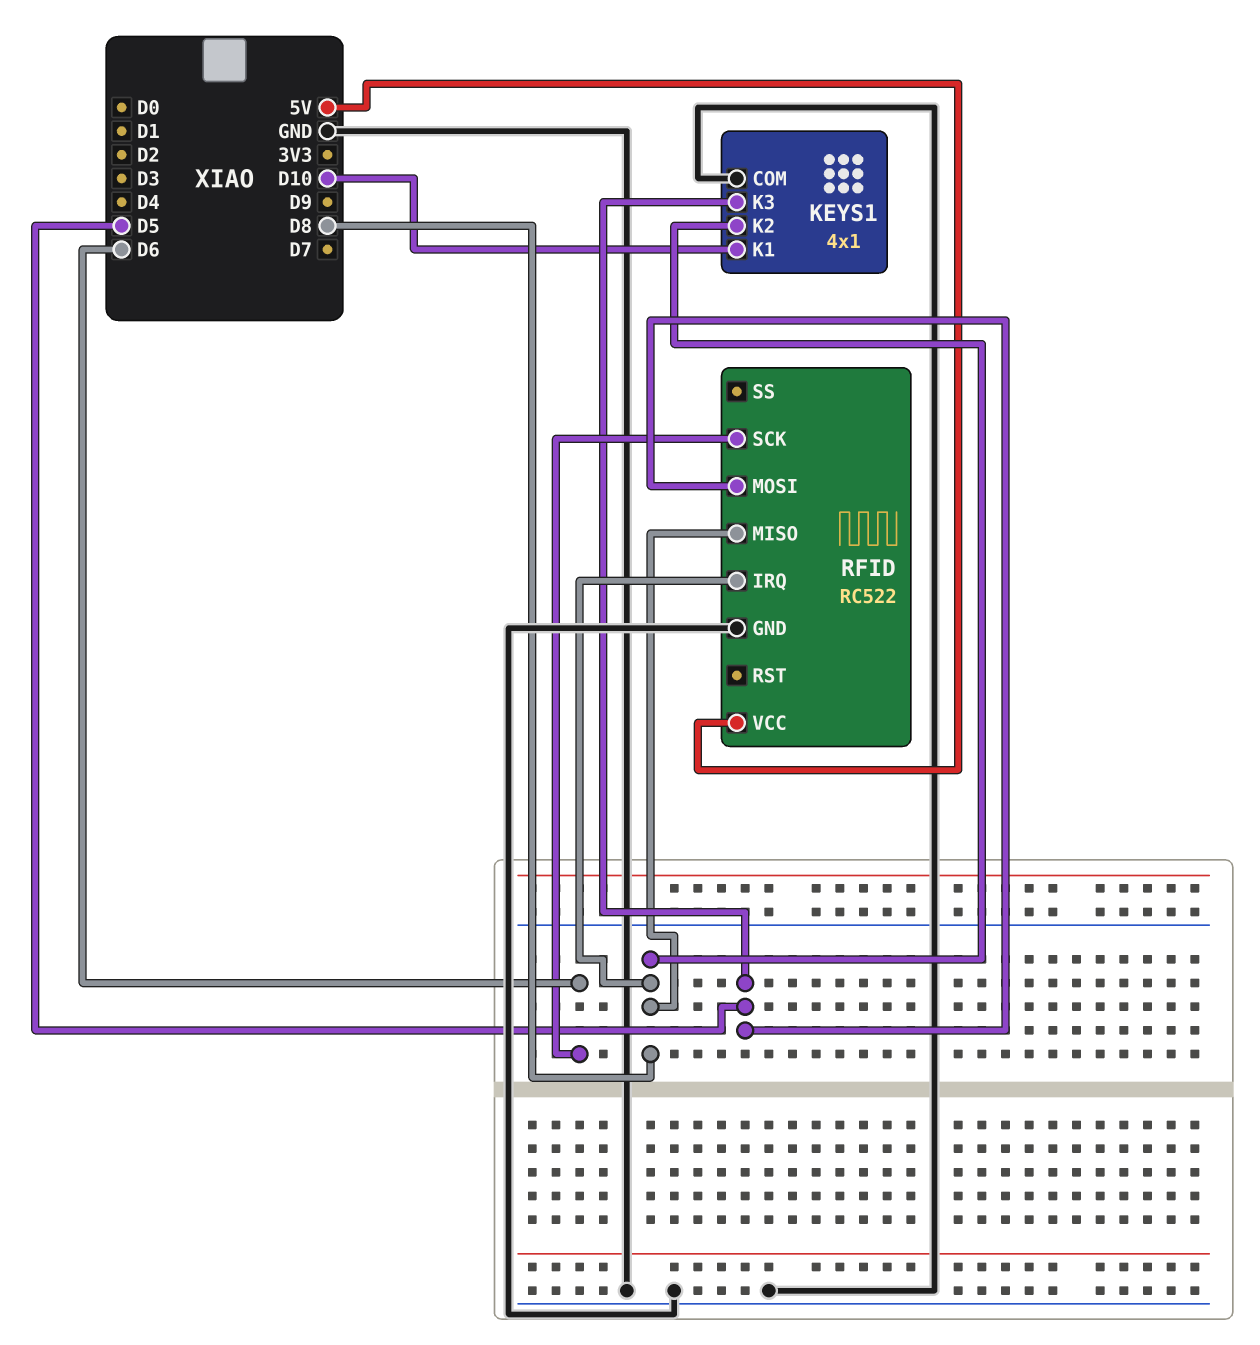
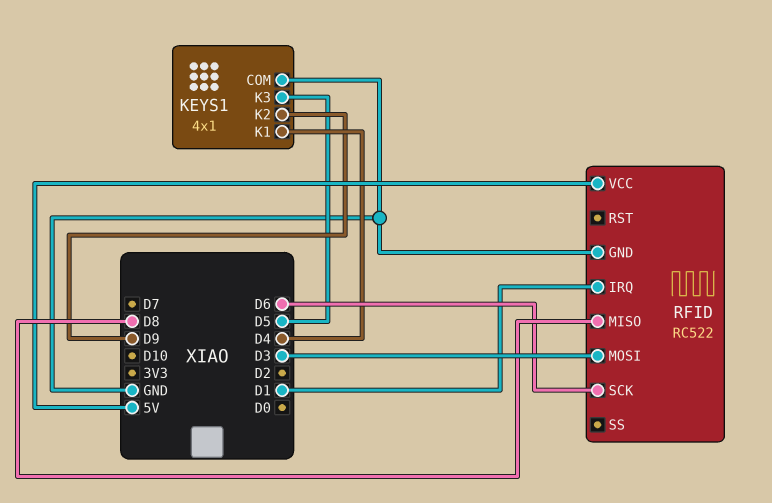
KEYS1 pin K1: D10 -> D4
KEYS1 pin K2: D8 -> D9
RFID pin IRQ: D8 -> D1
RFID pin MOSI: D5 -> D3

